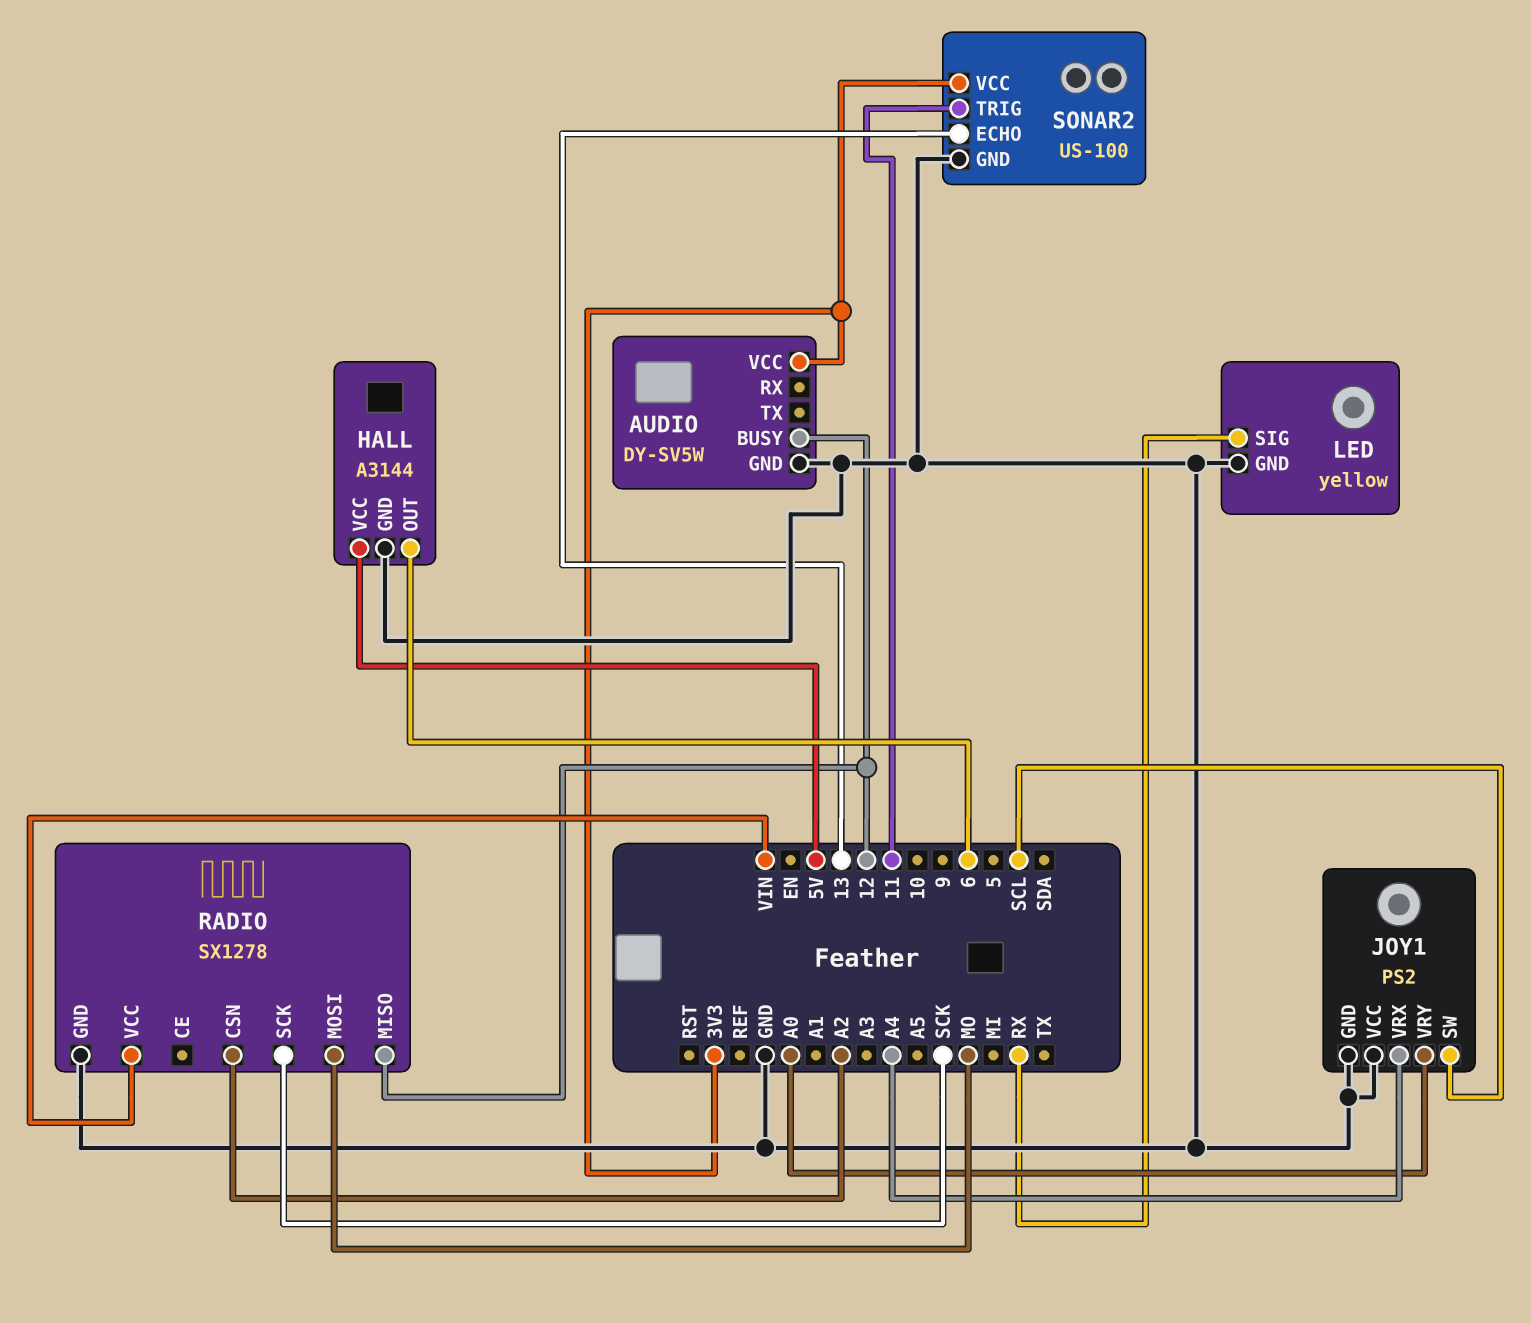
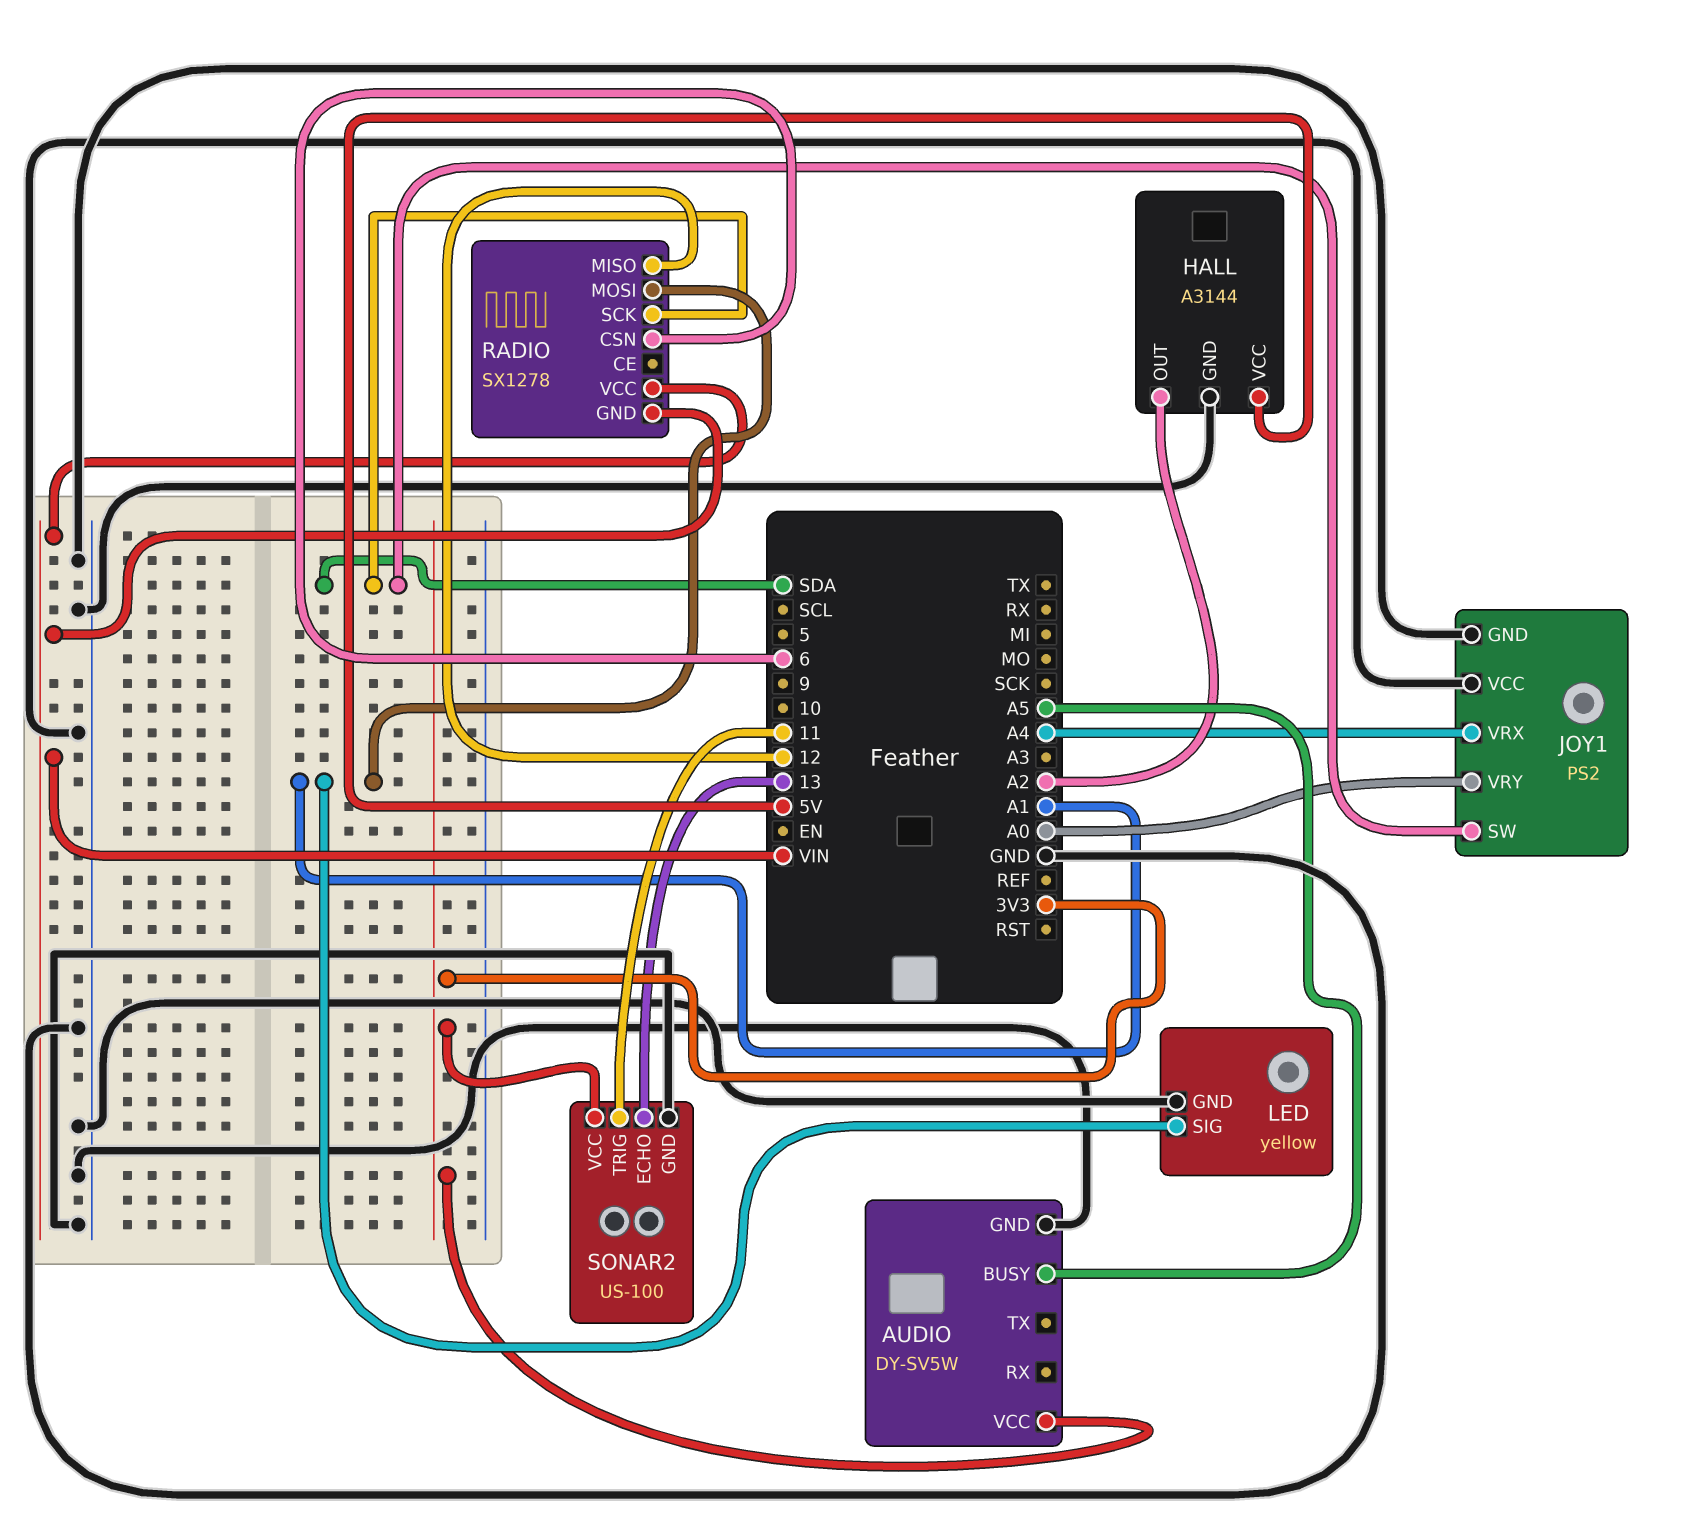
AUDIO pin BUSY: 12 -> A5
HALL pin OUT: 6 -> A2
JOY1 pin SW: SCL -> SDA
LED pin SIG: RX -> A1
RADIO pin CSN: A2 -> 6
RADIO pin GND: GND -> VIN
RADIO pin MOSI: MO -> A1
RADIO pin SCK: SCK -> SDA

